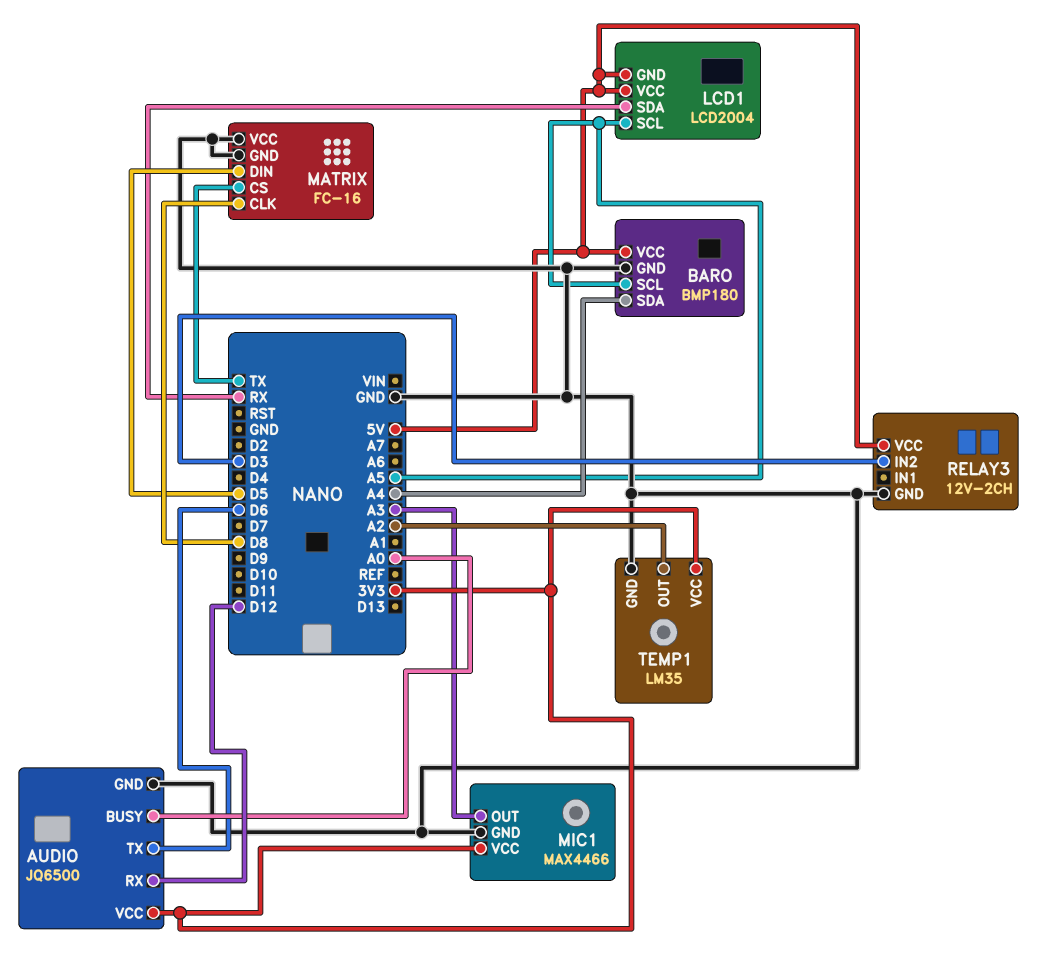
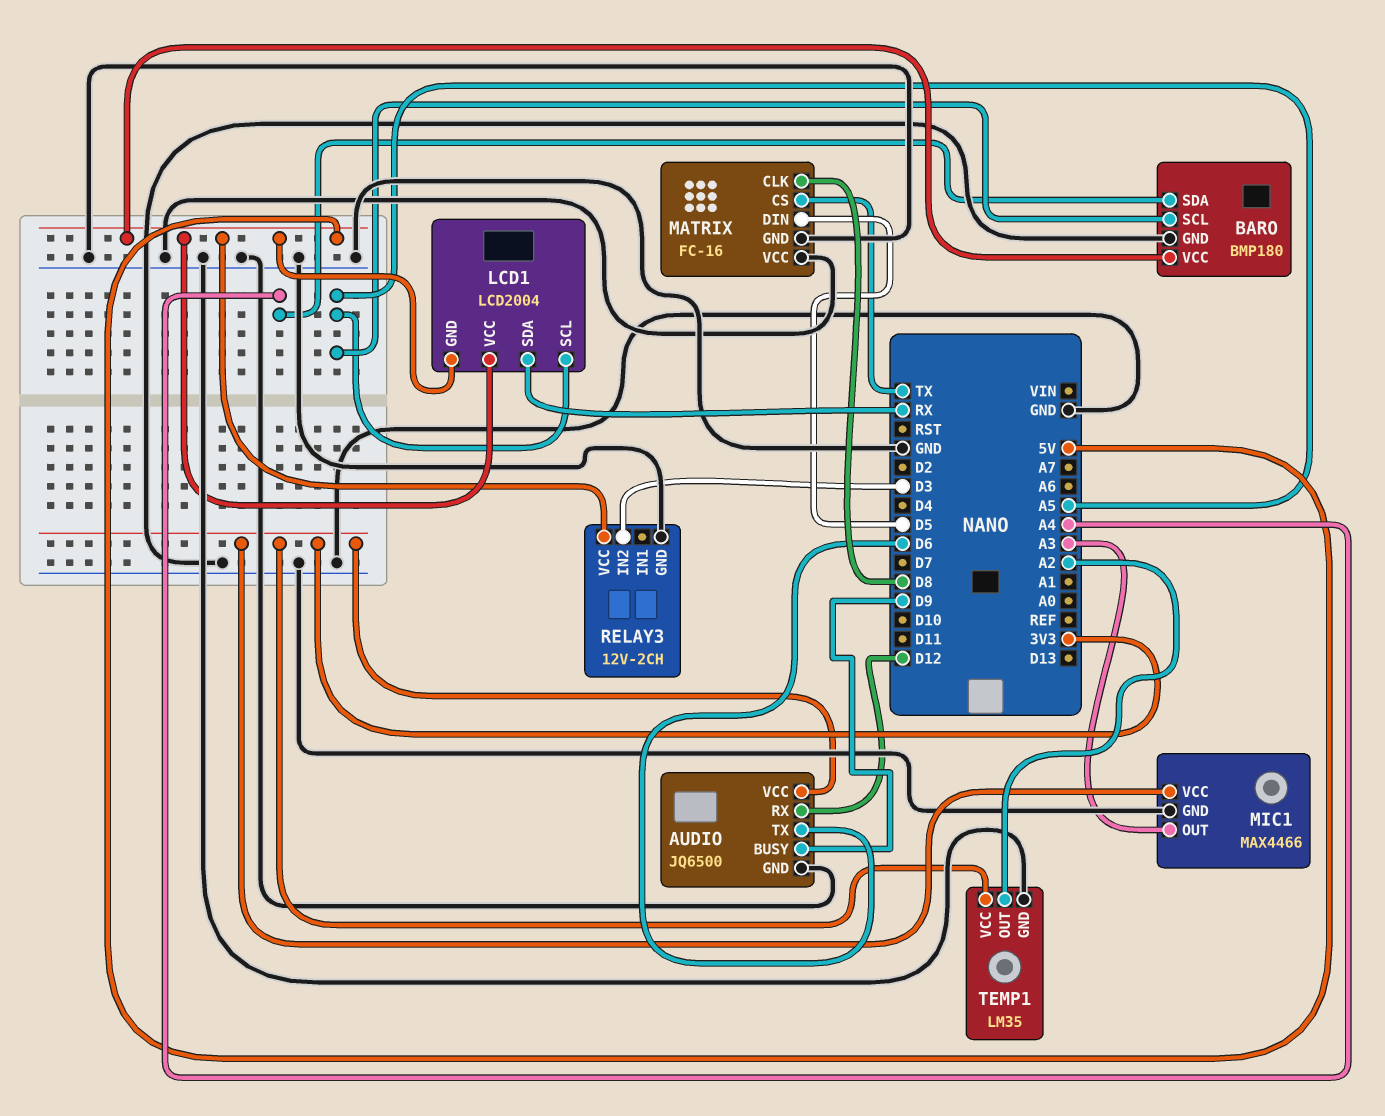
AUDIO pin BUSY: A0 -> D9

